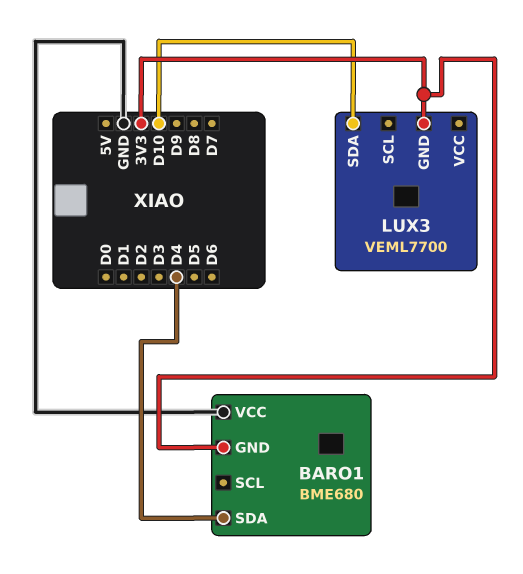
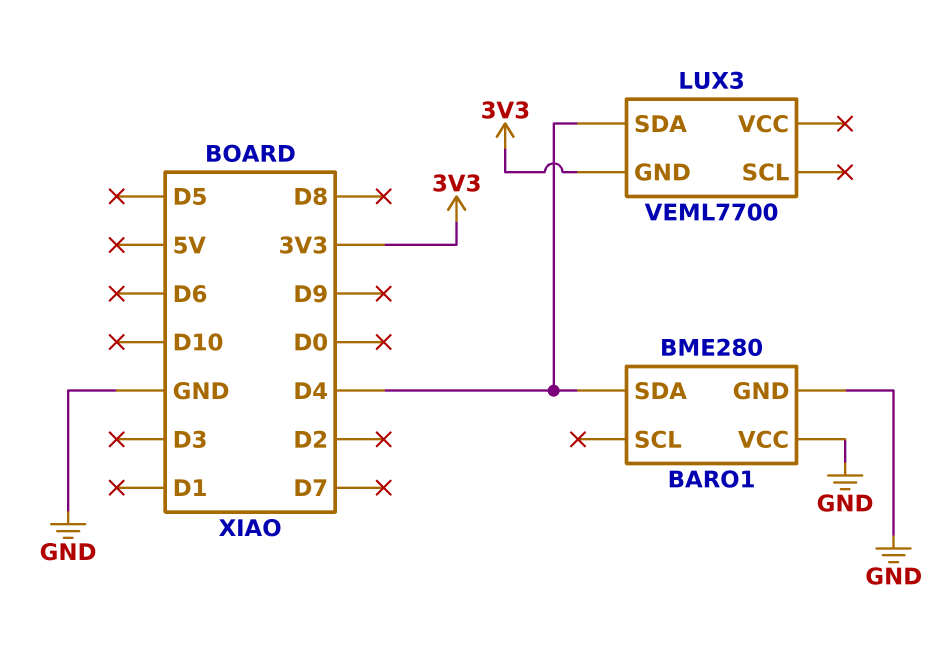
BARO1: BME680 -> BME280
BARO1 pin GND: 3V3 -> GND
LUX3 pin SDA: D10 -> D4

